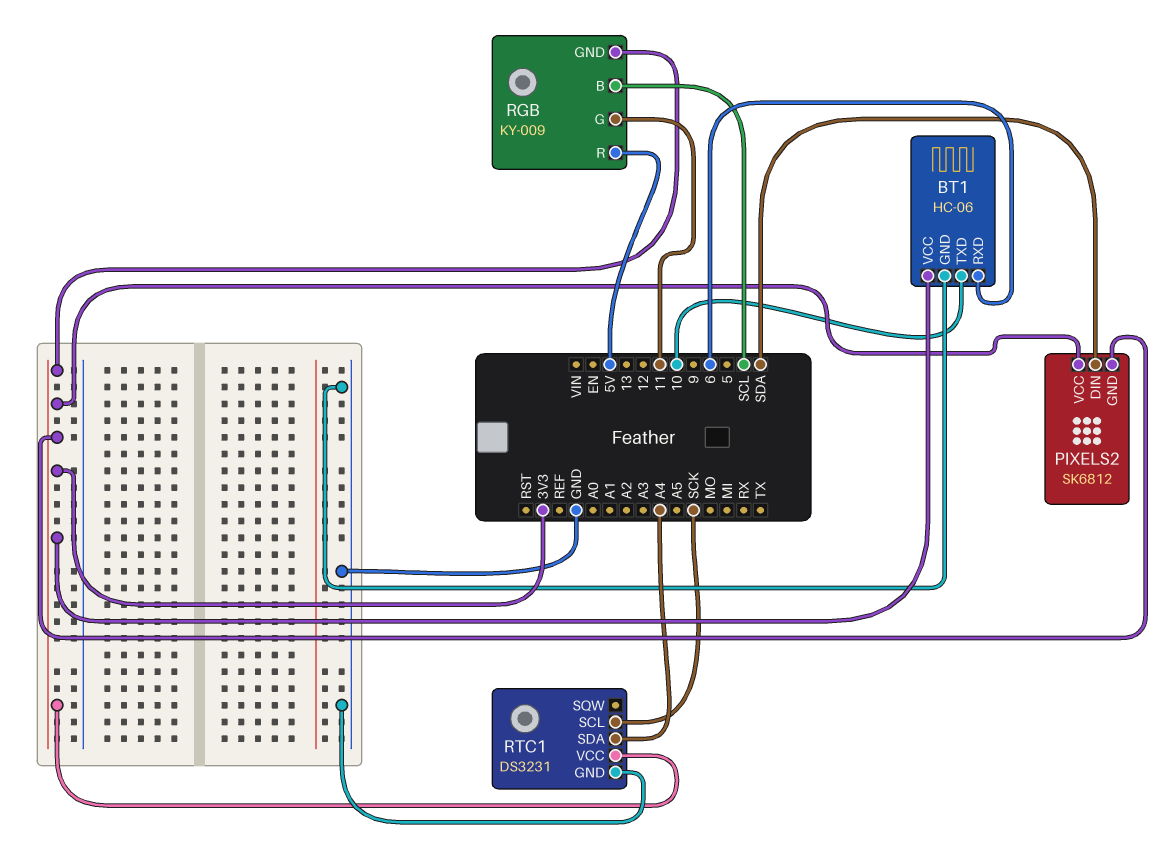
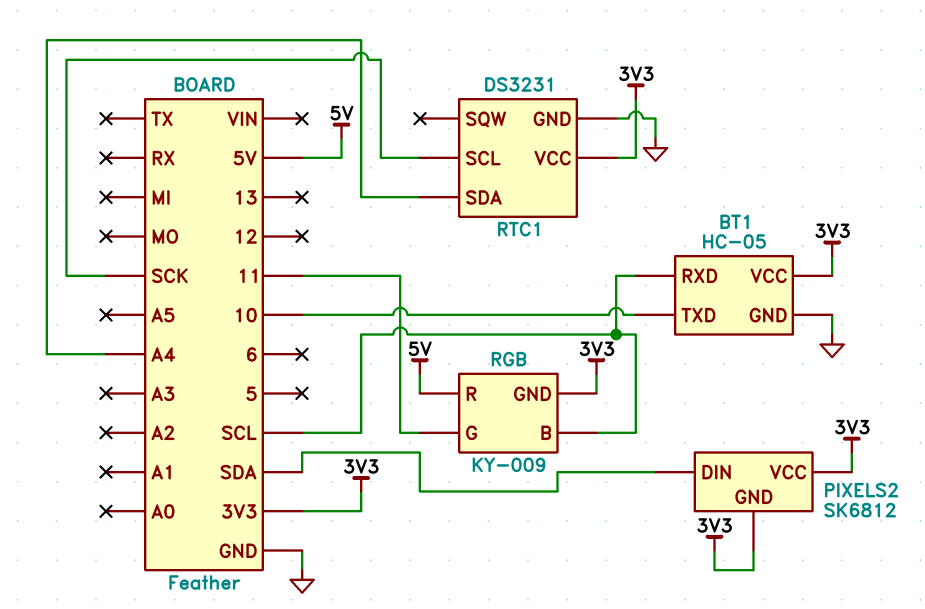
BT1: HC-06 -> HC-05
BT1 pin RXD: 6 -> SCL

